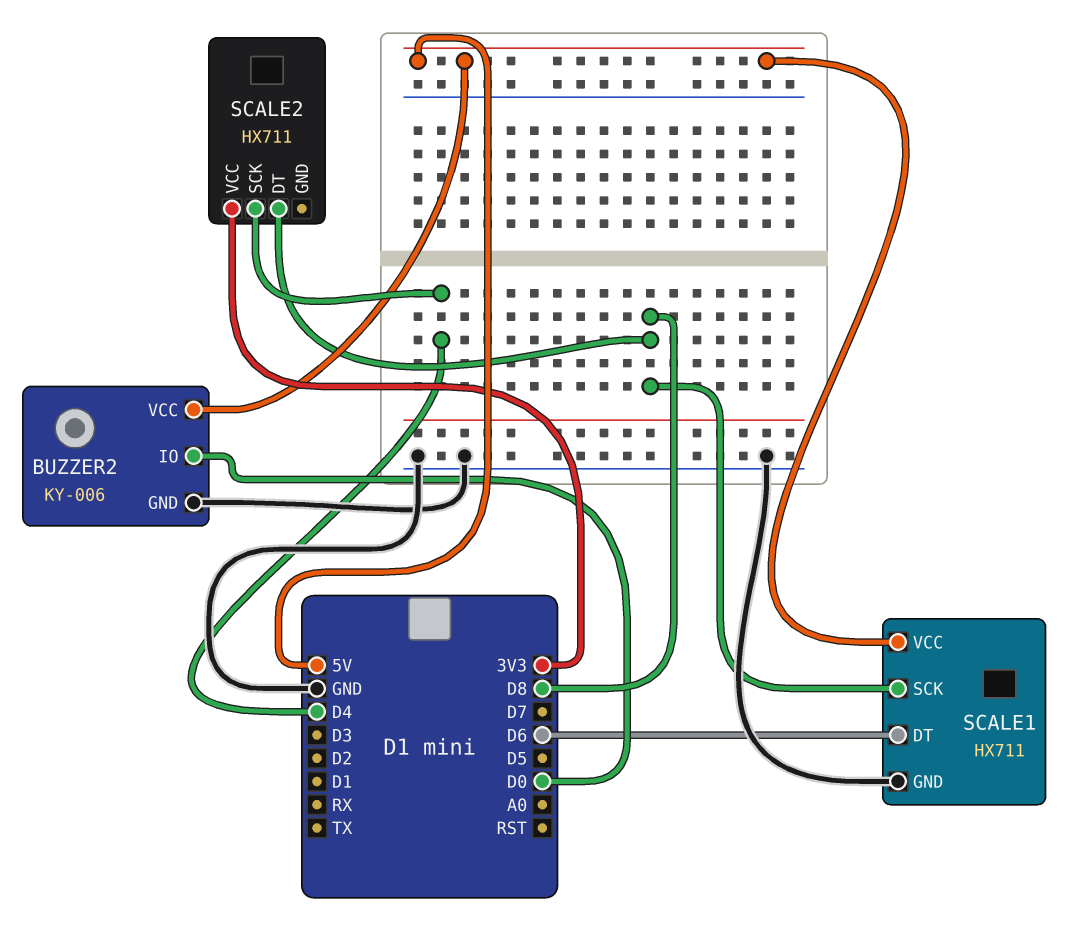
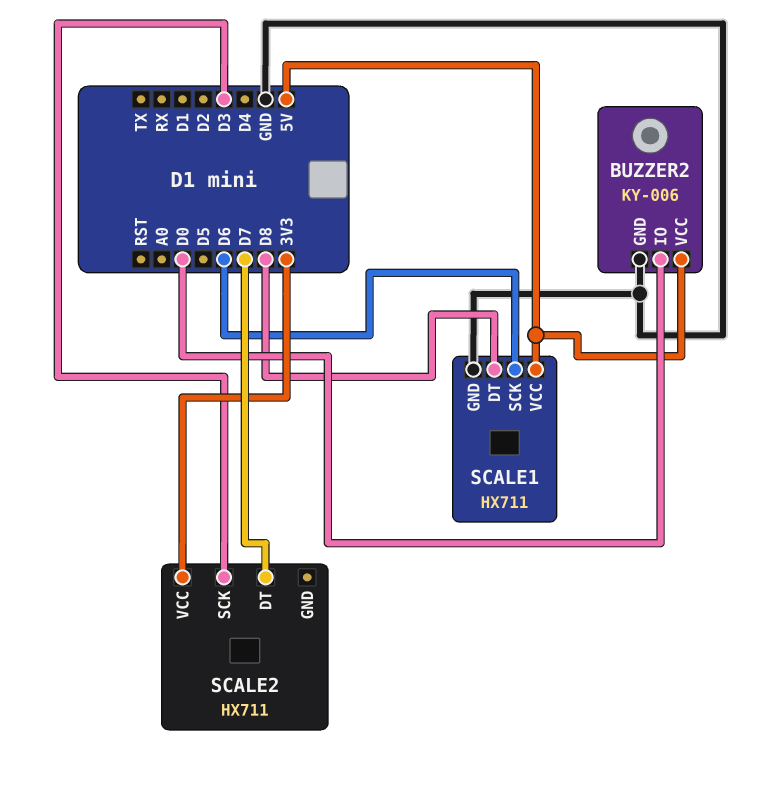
SCALE1 pin DT: D6 -> D8
SCALE1 pin SCK: D8 -> D6
SCALE2 pin DT: D8 -> D7
SCALE2 pin SCK: D4 -> D3

